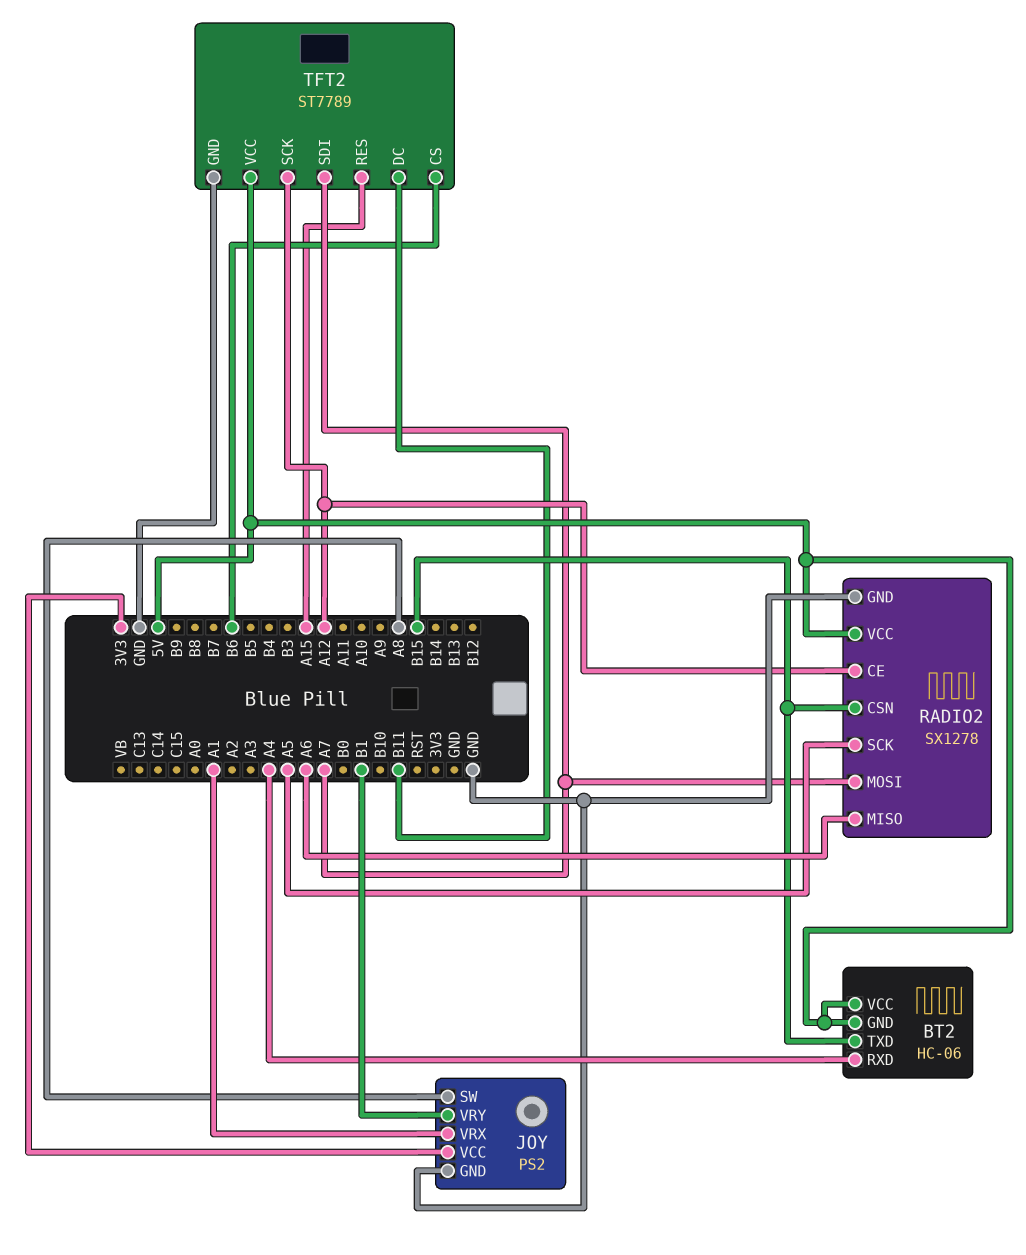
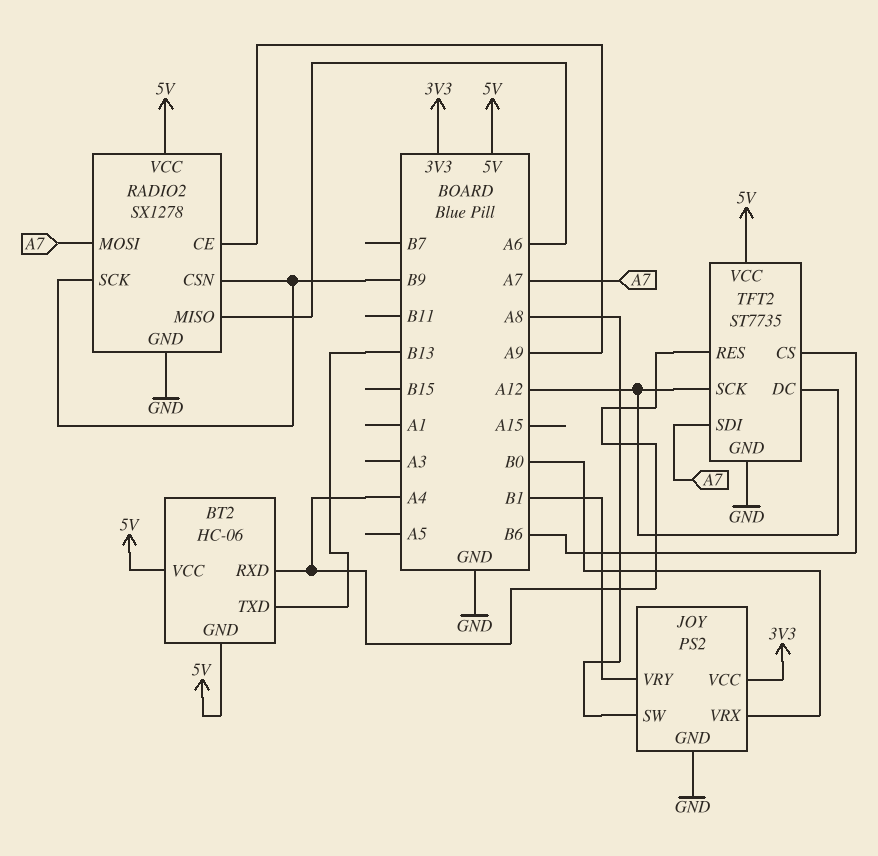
BT2 pin TXD: B15 -> B13
JOY pin VRX: A1 -> B0
RADIO2 pin CE: A12 -> A9
RADIO2 pin CSN: B15 -> B9
RADIO2 pin SCK: A5 -> B9
TFT2: ST7789 -> ST7735
TFT2 pin DC: B11 -> A12
TFT2 pin RES: A15 -> A4

